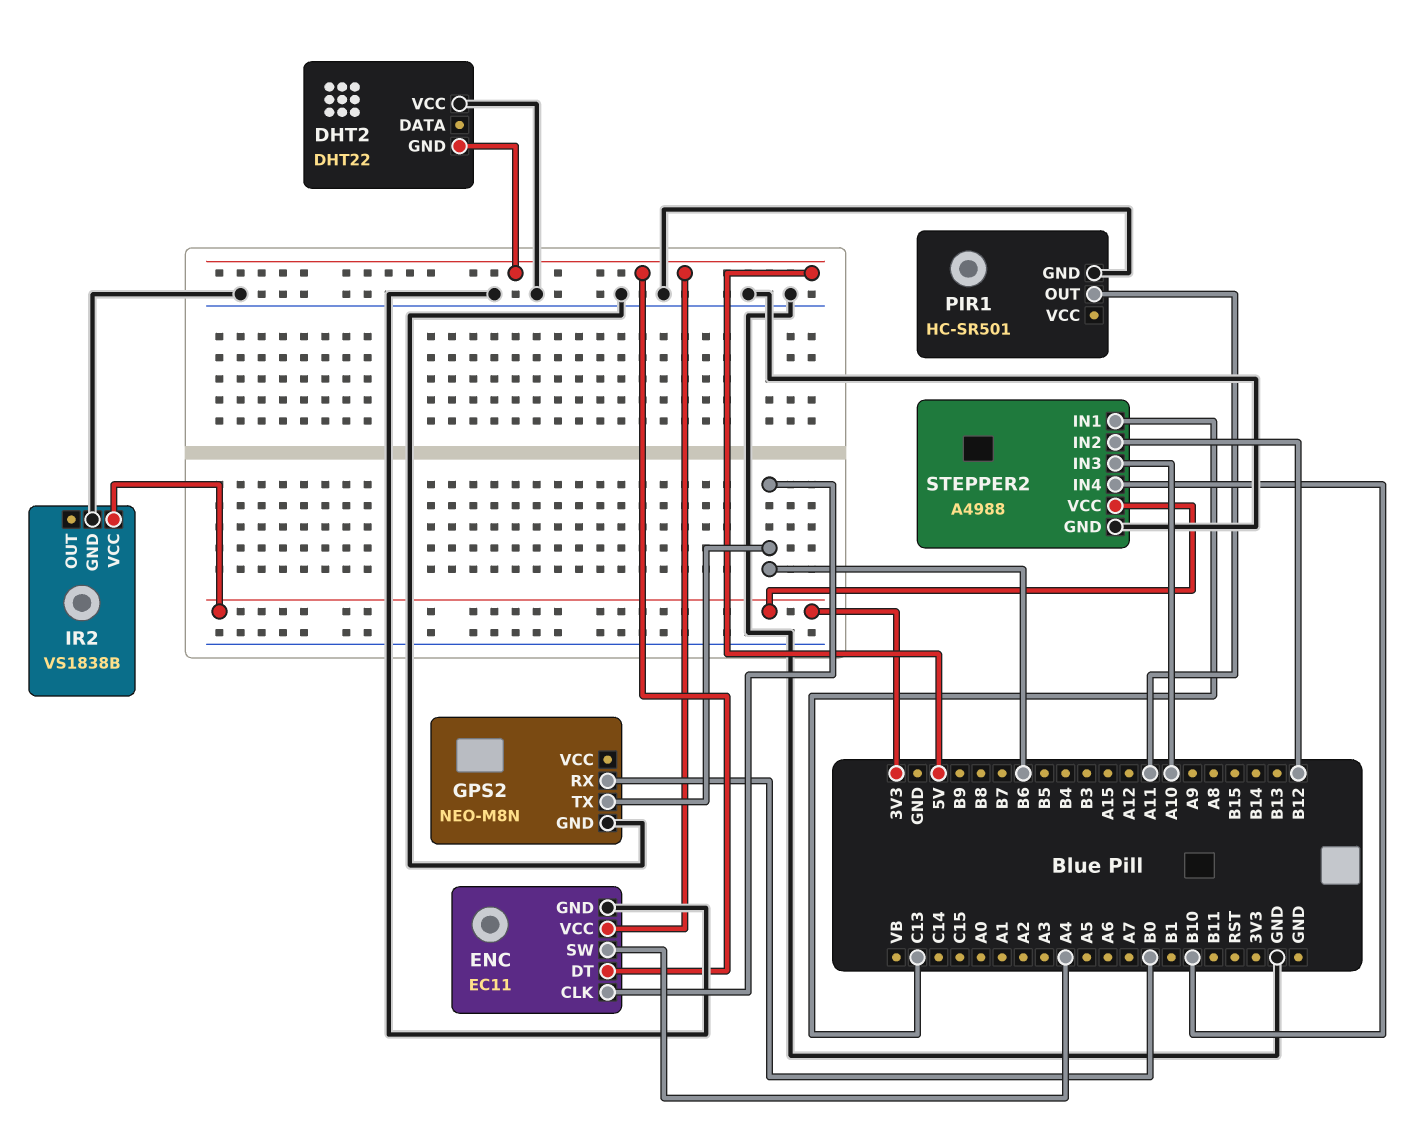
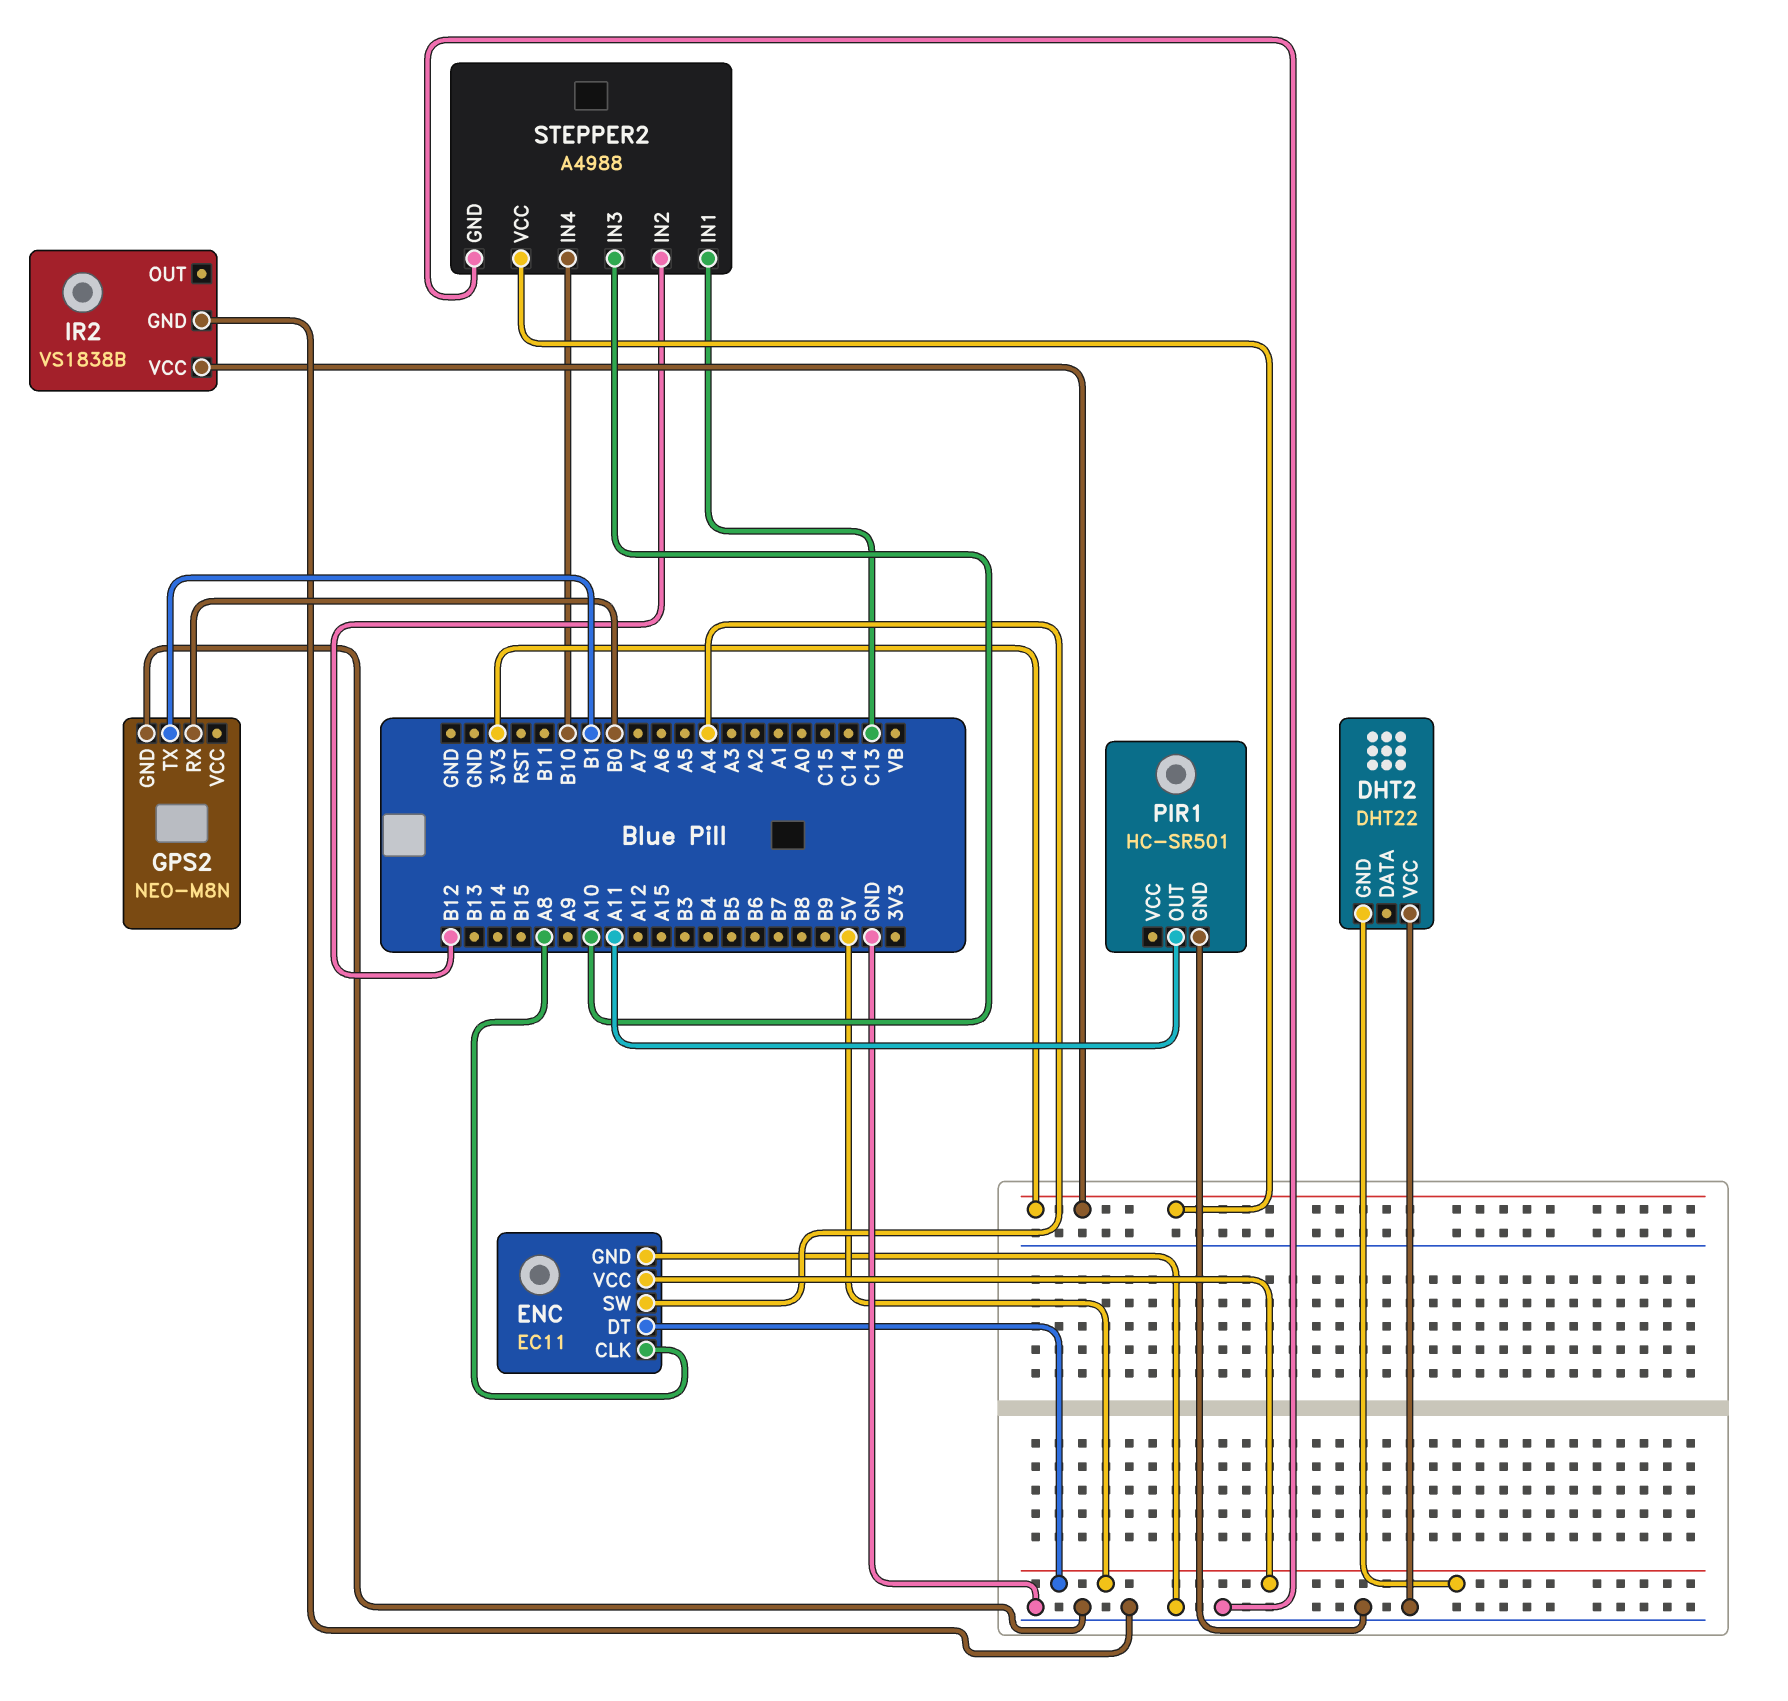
ENC pin CLK: B6 -> A8
GPS2 pin TX: B6 -> B1

